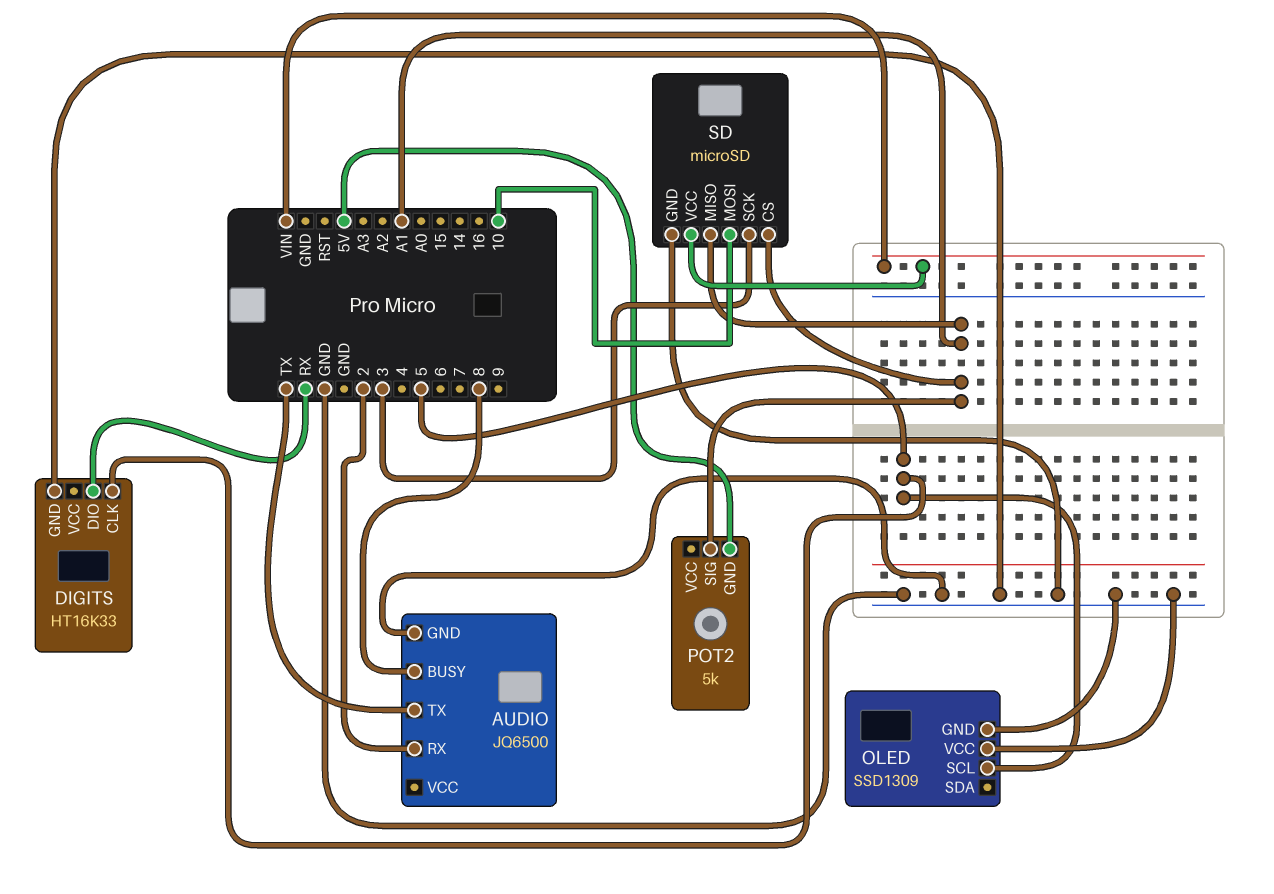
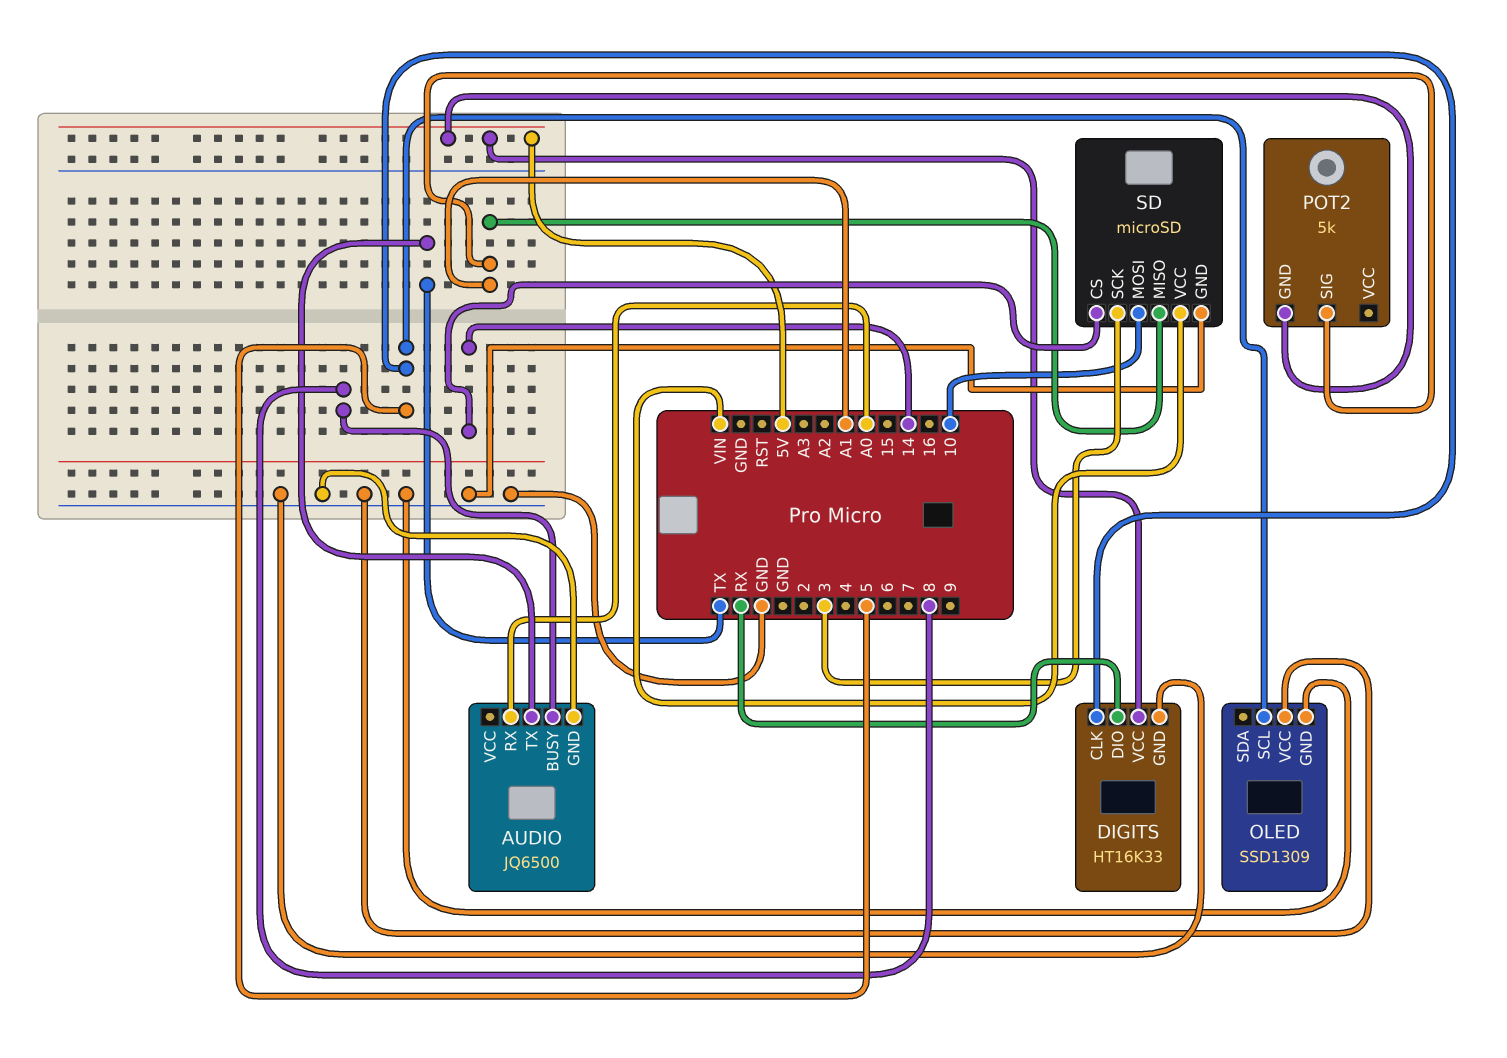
AUDIO pin RX: 2 -> A0
DIGITS pin VCC: none -> 5V
SD pin CS: A1 -> 14

